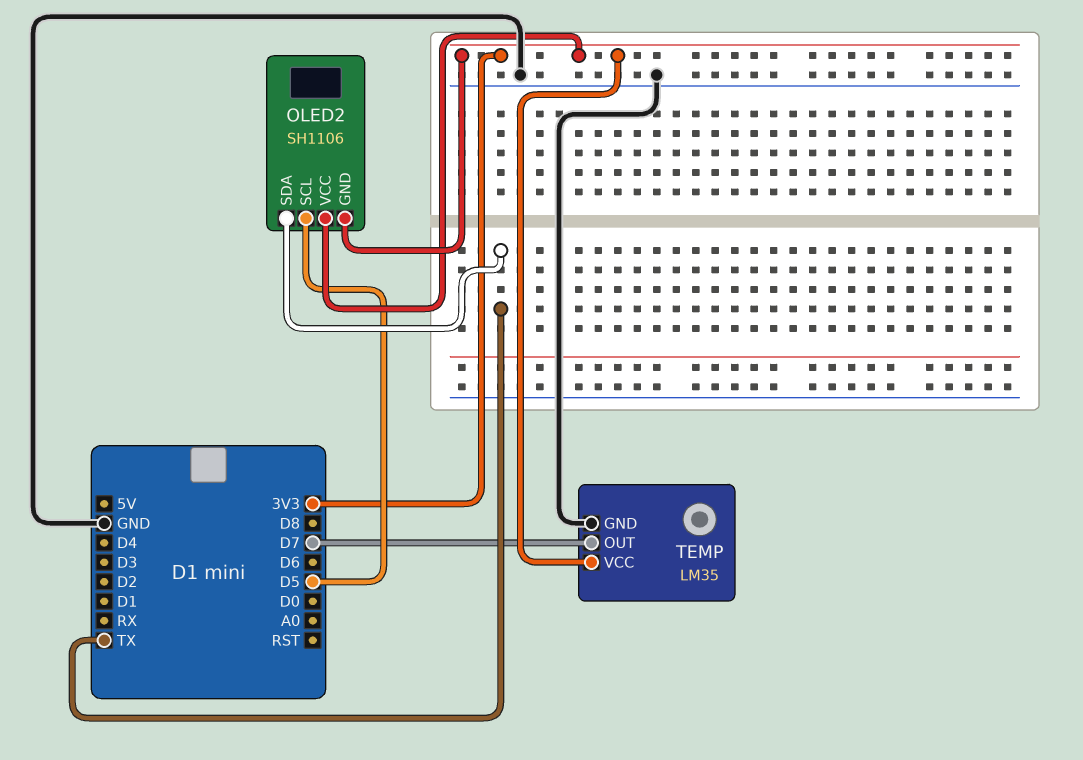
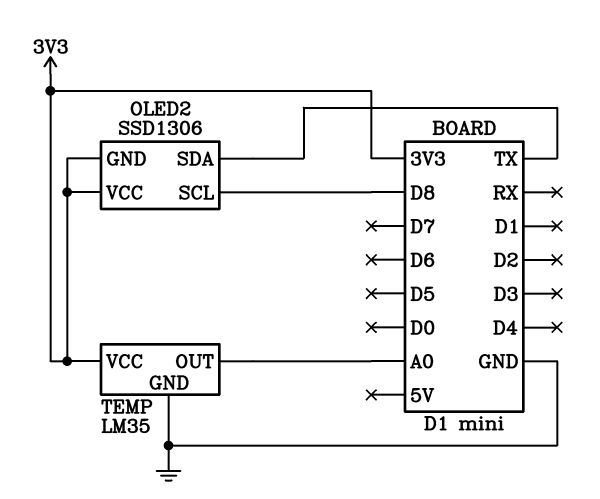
OLED2: SH1106 -> SSD1306
OLED2 pin SCL: D5 -> D8
TEMP pin OUT: D7 -> A0

